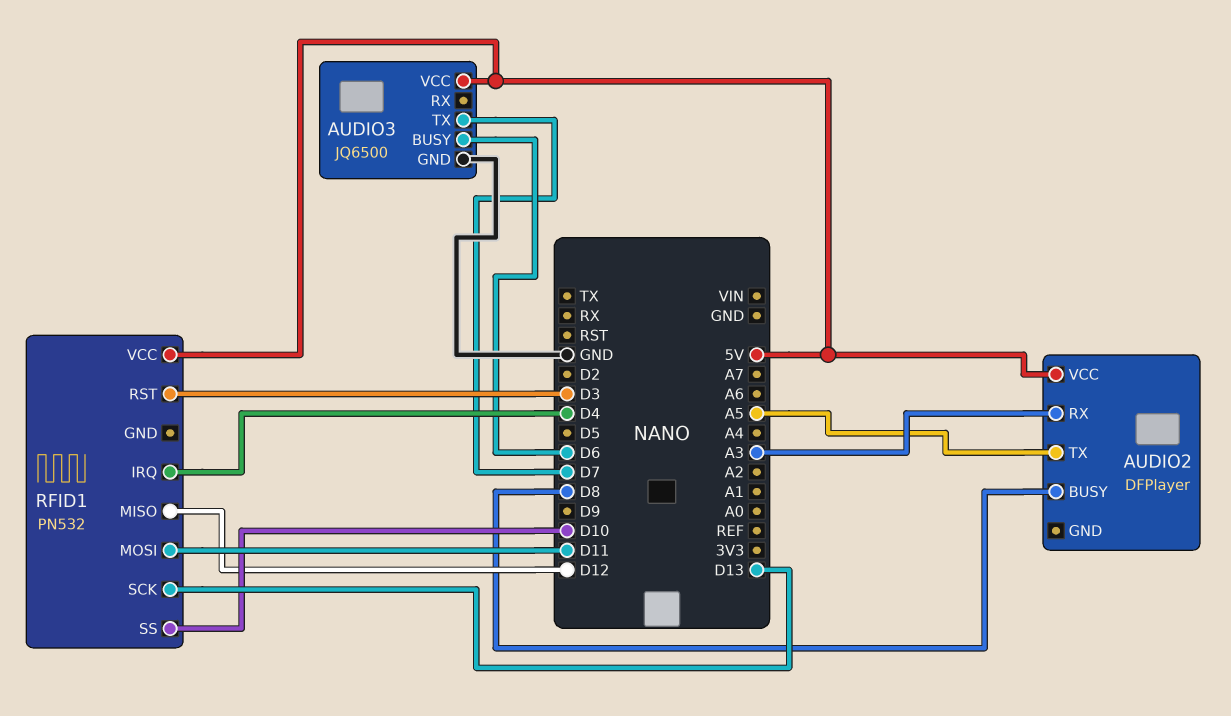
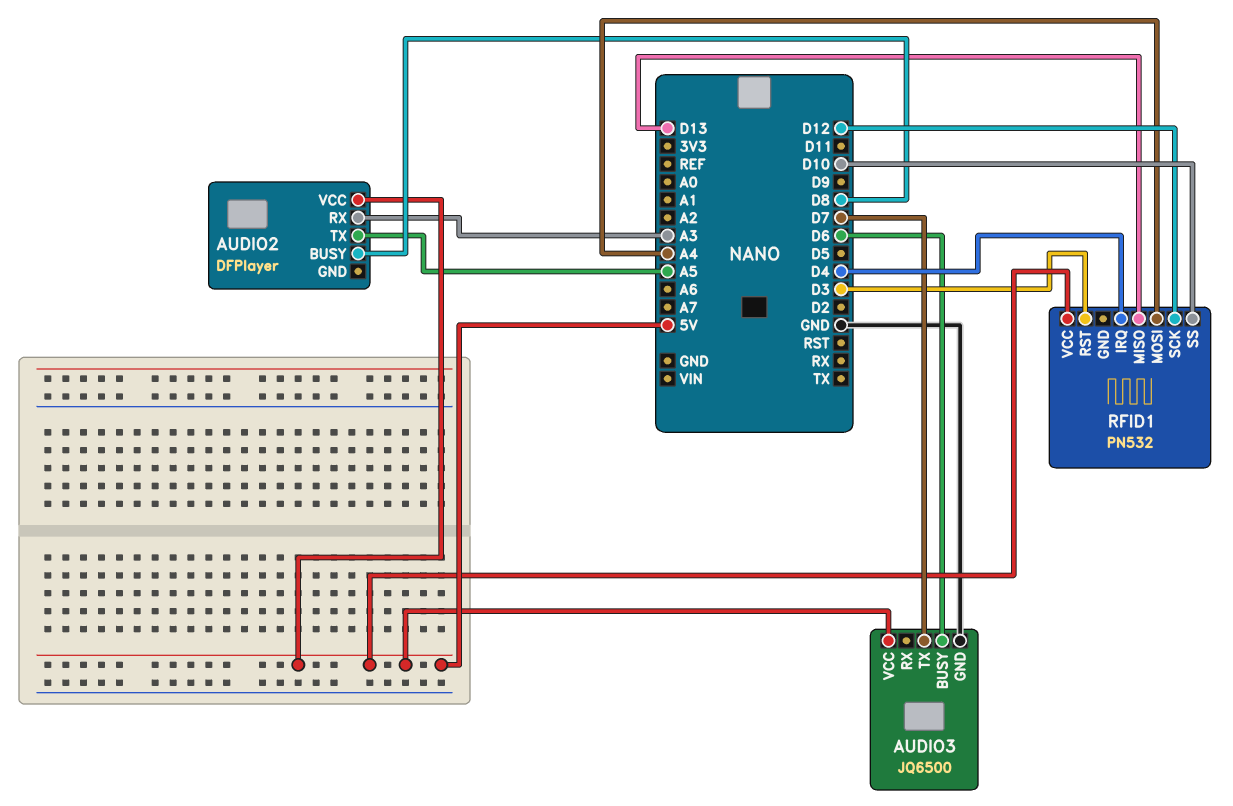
RFID1 pin MISO: D12 -> D13
RFID1 pin MOSI: D11 -> A4
RFID1 pin SCK: D13 -> D12

